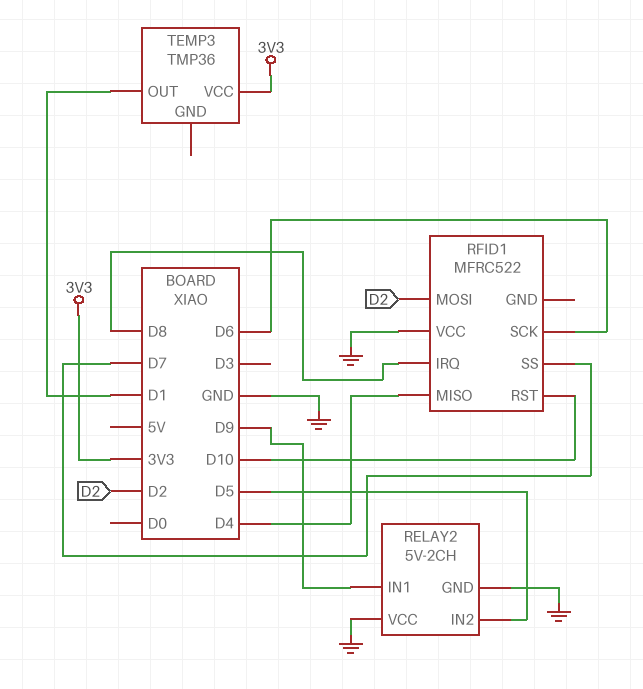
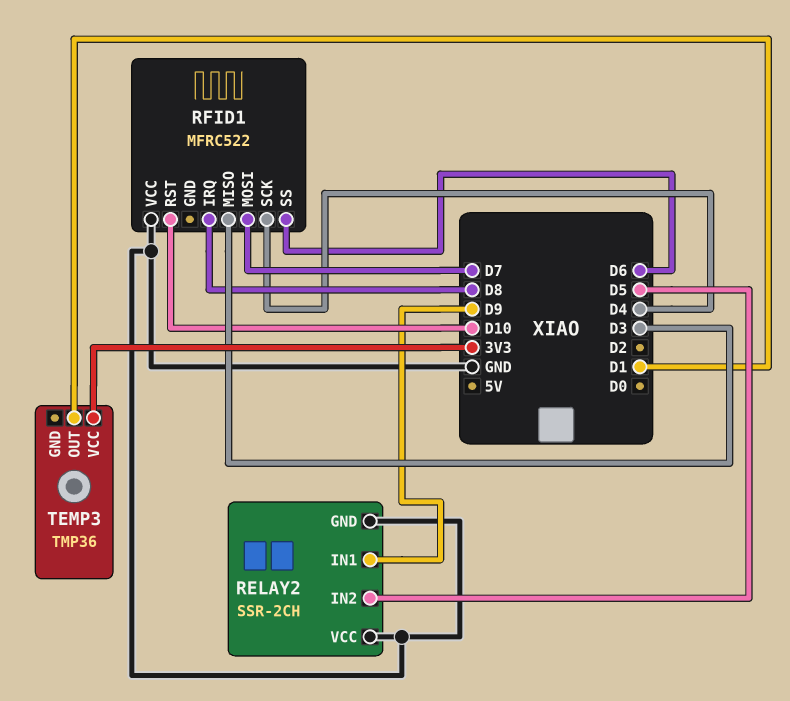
RELAY2: 5V-2CH -> SSR-2CH
RFID1 pin MISO: D4 -> D3
RFID1 pin MOSI: D2 -> D7
RFID1 pin SCK: D6 -> D4
RFID1 pin SS: D7 -> D6

